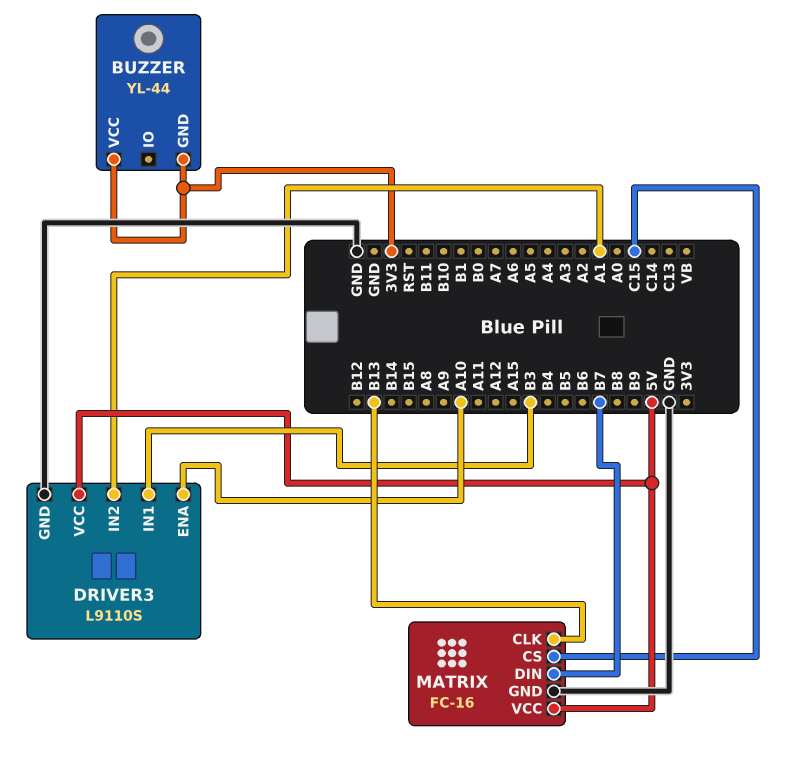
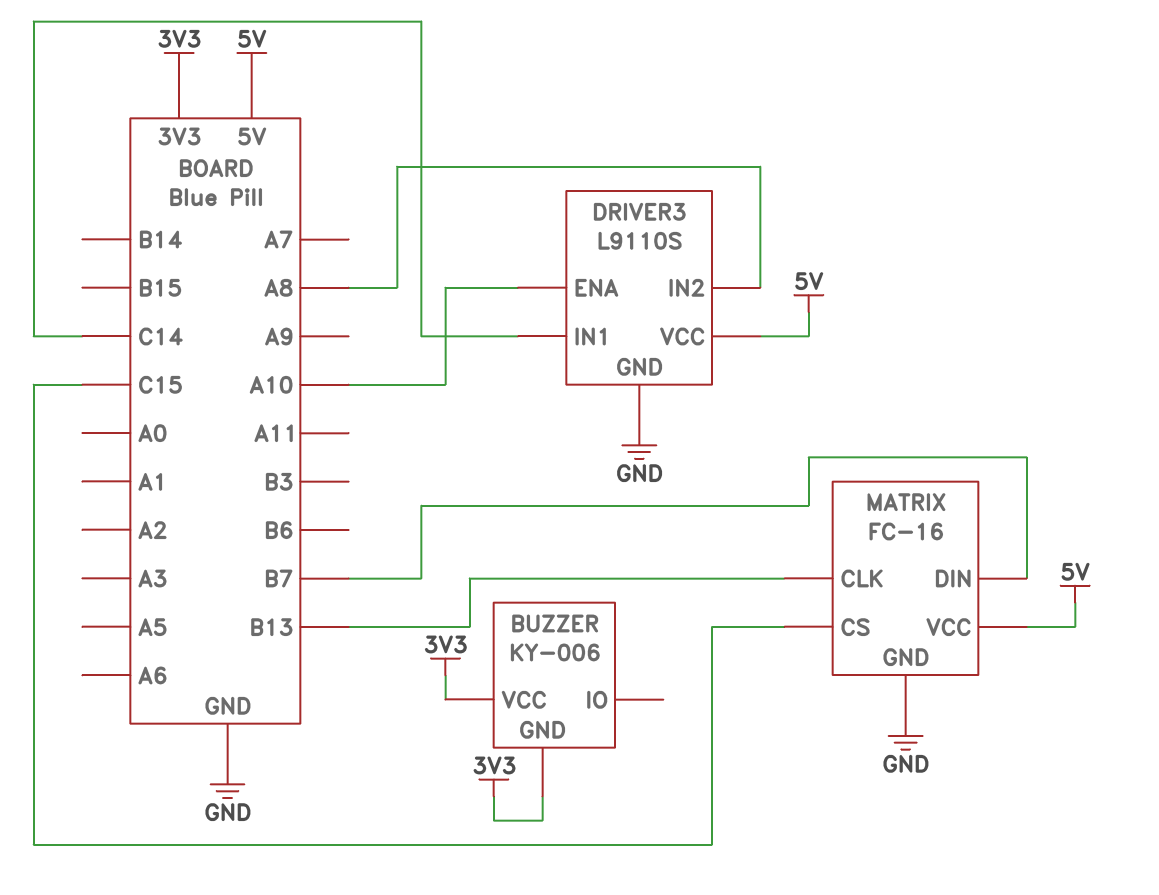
BUZZER: YL-44 -> KY-006
DRIVER3 pin IN1: B3 -> C14
DRIVER3 pin IN2: A1 -> A8

